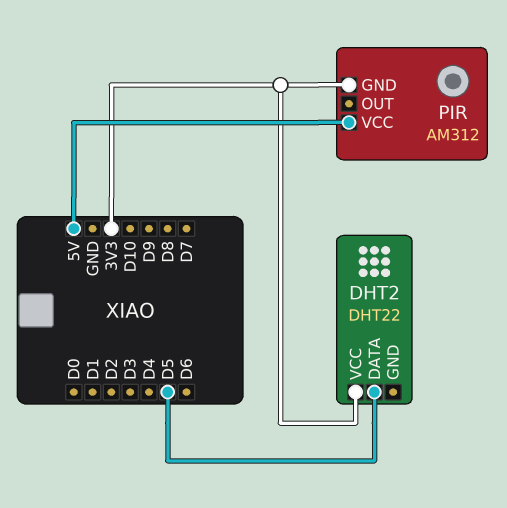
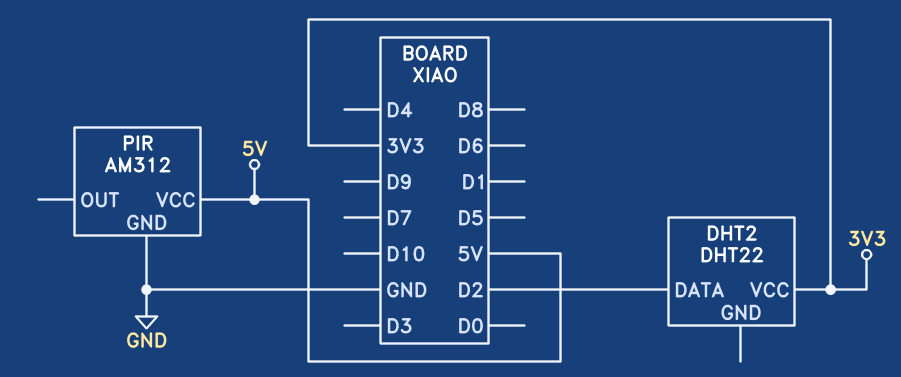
DHT2 pin DATA: D5 -> D2
PIR pin GND: 3V3 -> GND

